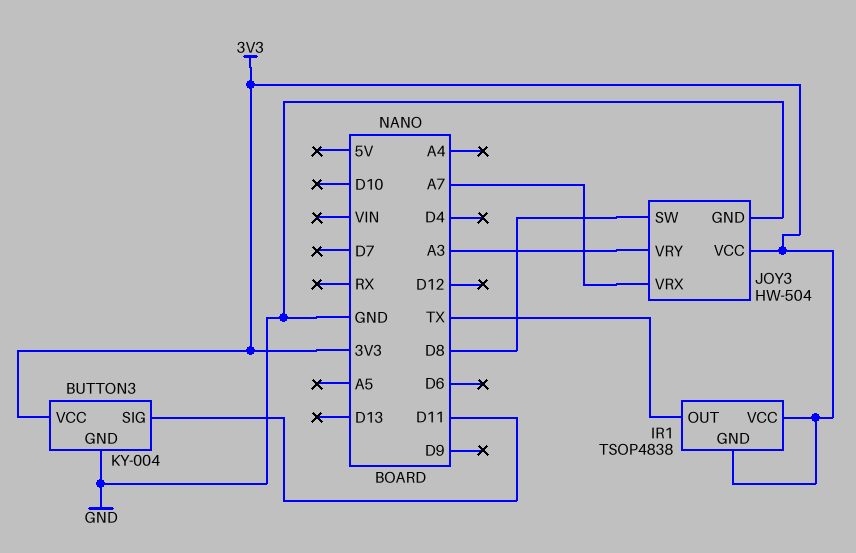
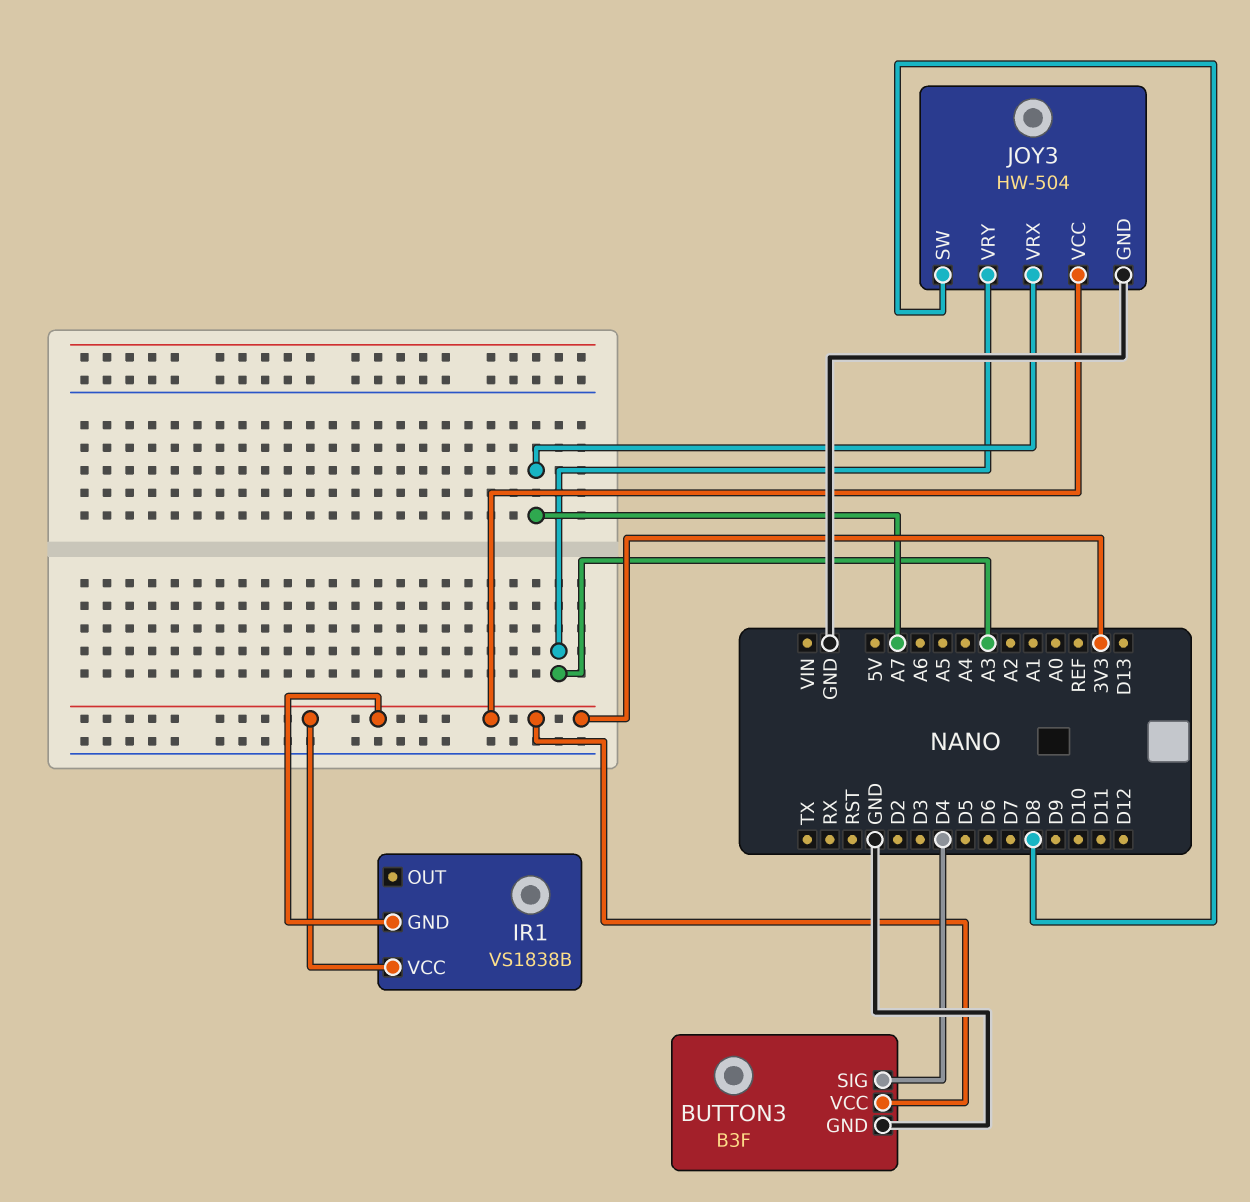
BUTTON3: KY-004 -> B3F
BUTTON3 pin SIG: D11 -> D4
IR1: TSOP4838 -> VS1838B
IR1 pin OUT: TX -> none

